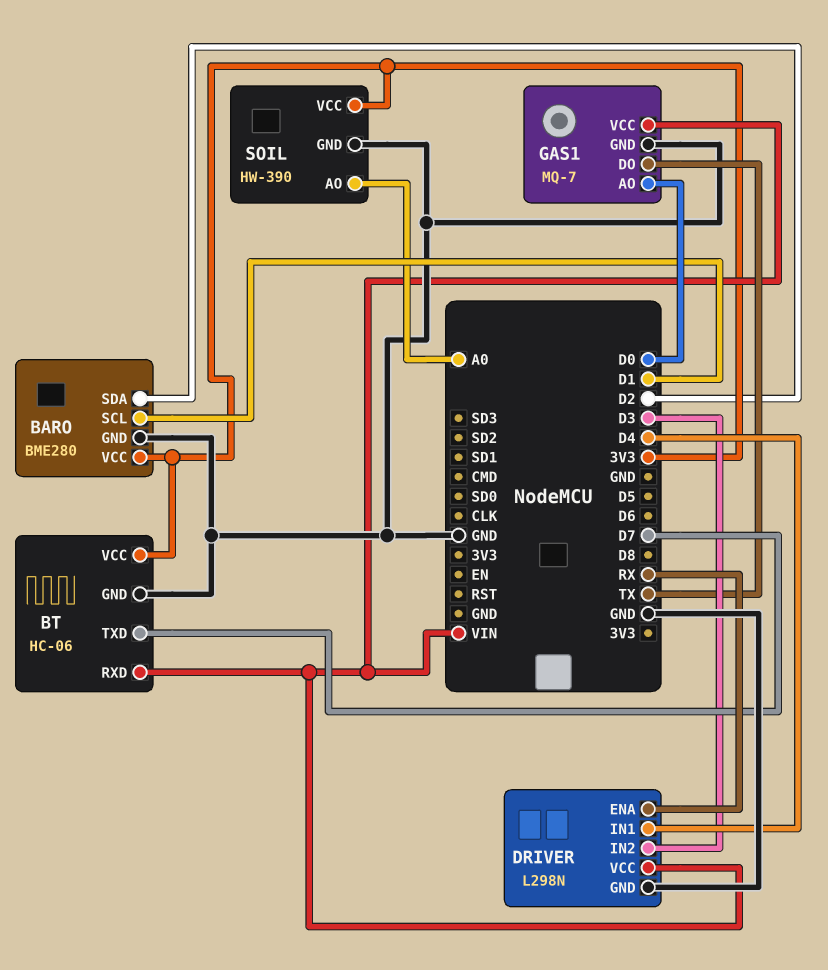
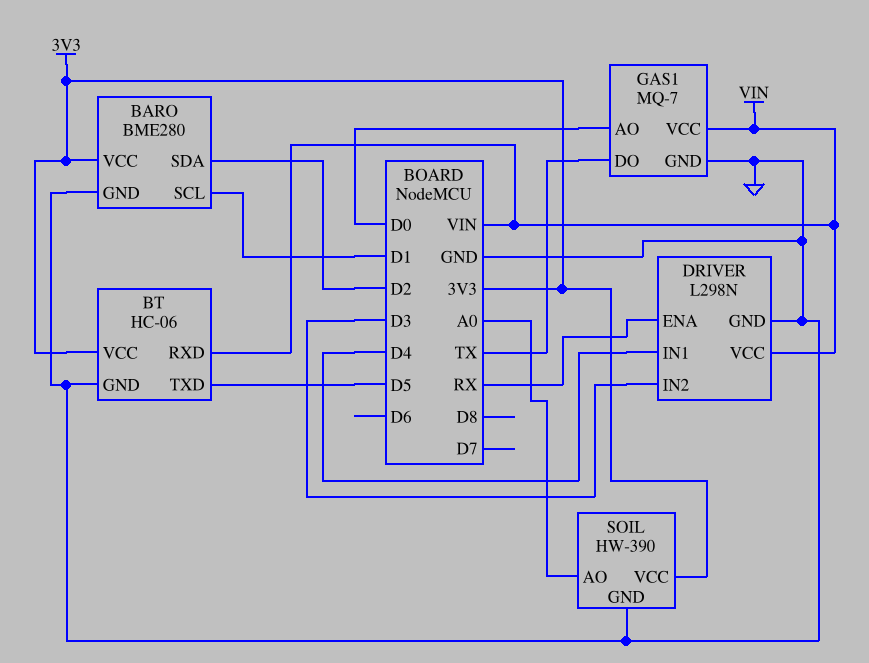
BT pin TXD: D7 -> D5

